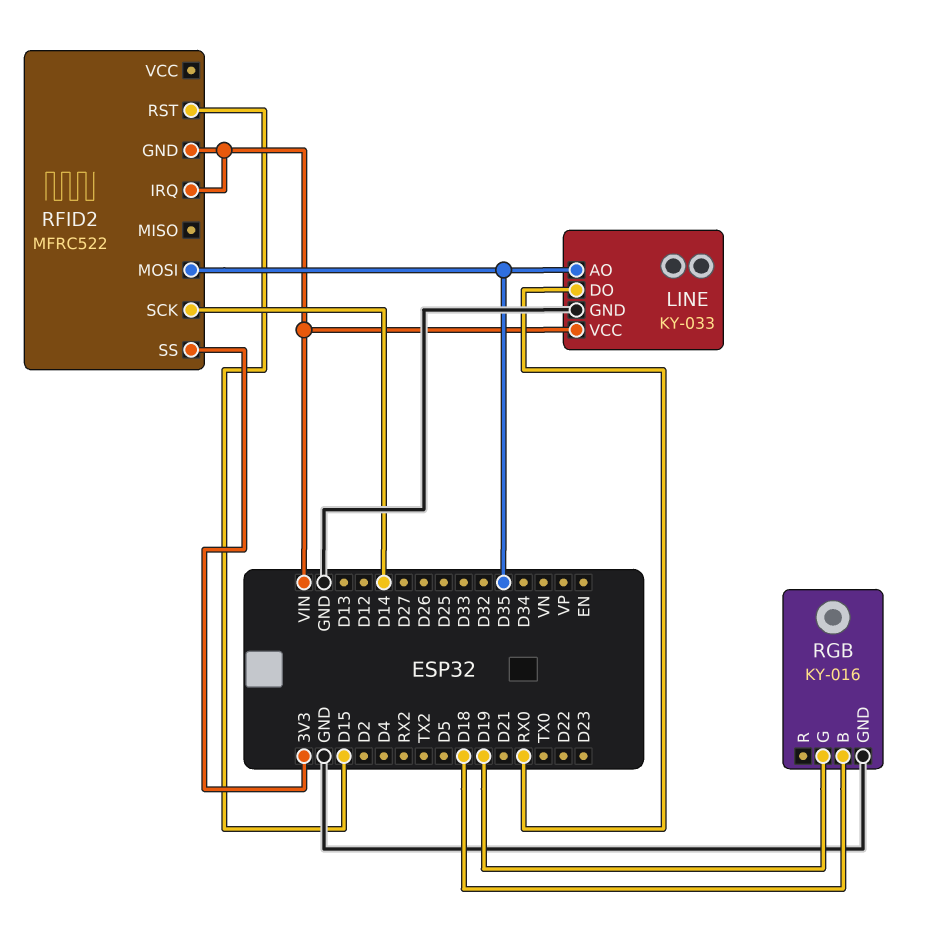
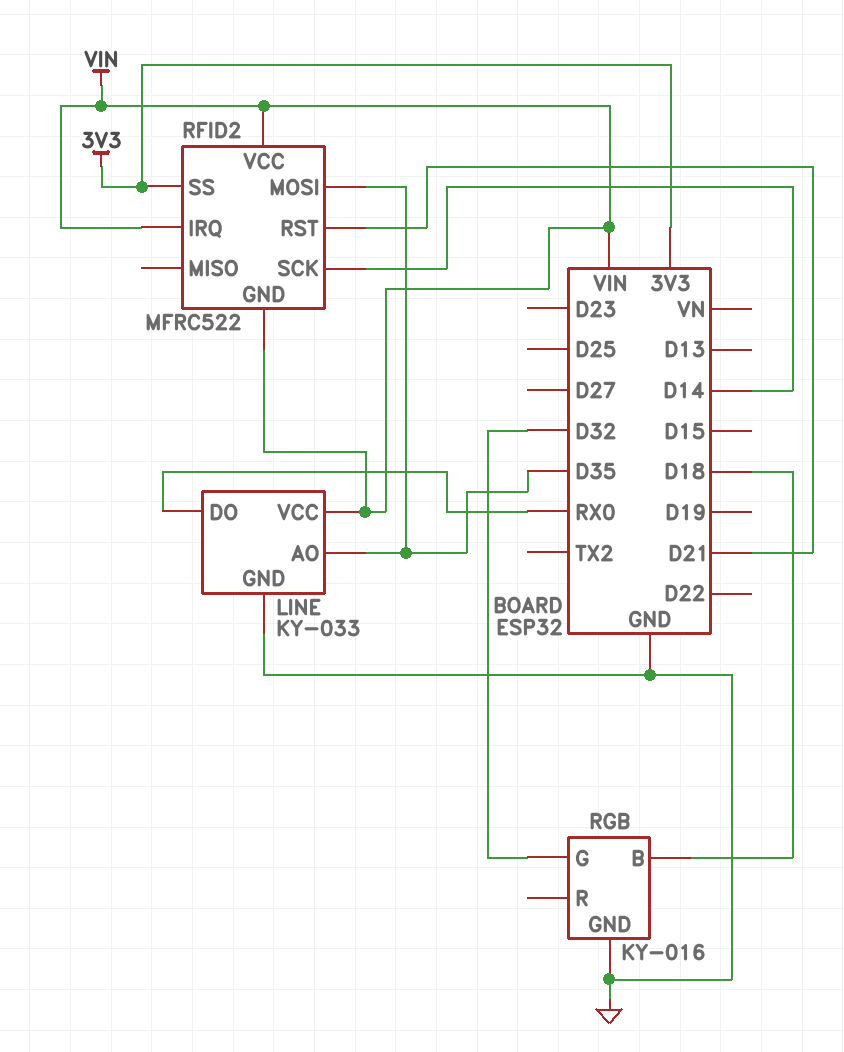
RFID2 pin RST: D15 -> D21
RFID2 pin VCC: none -> VIN
RGB pin G: D19 -> D32

